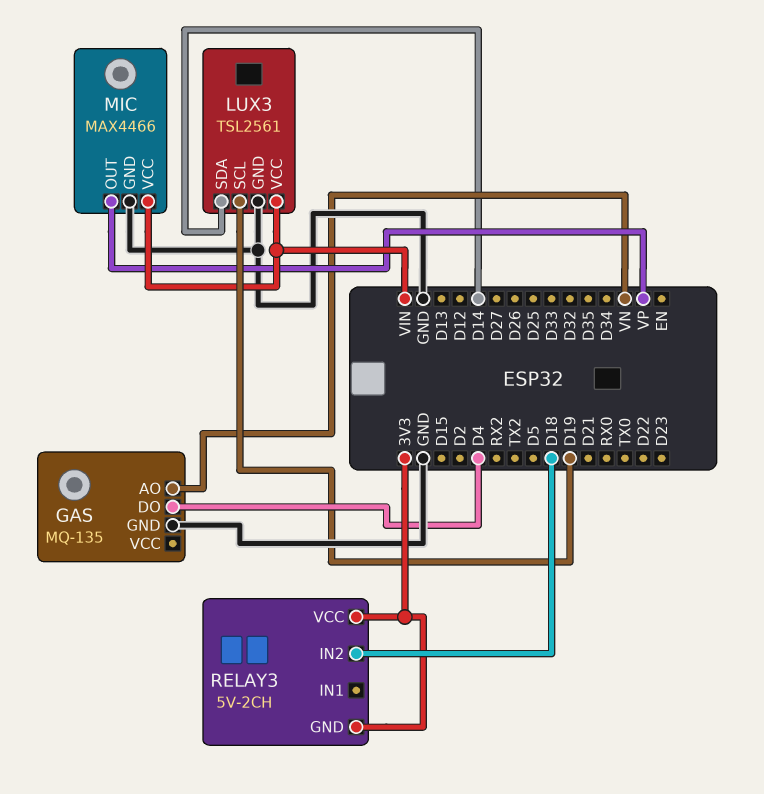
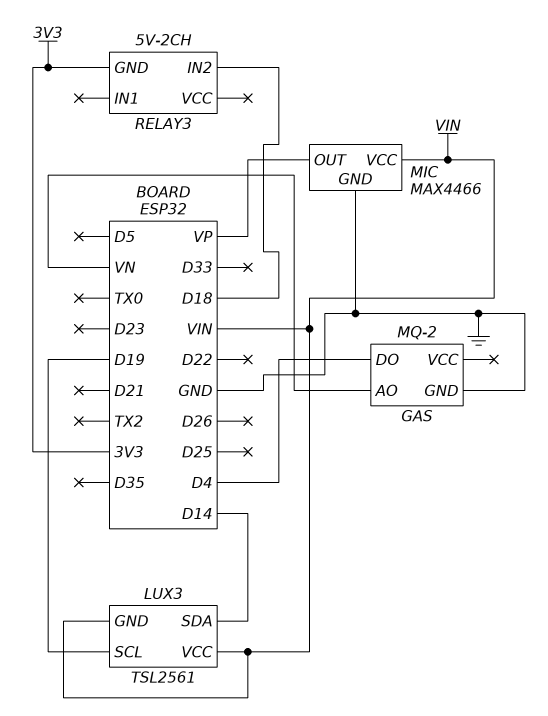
GAS: MQ-135 -> MQ-2
LUX3 pin GND: GND -> VIN
RELAY3 pin VCC: 3V3 -> none

